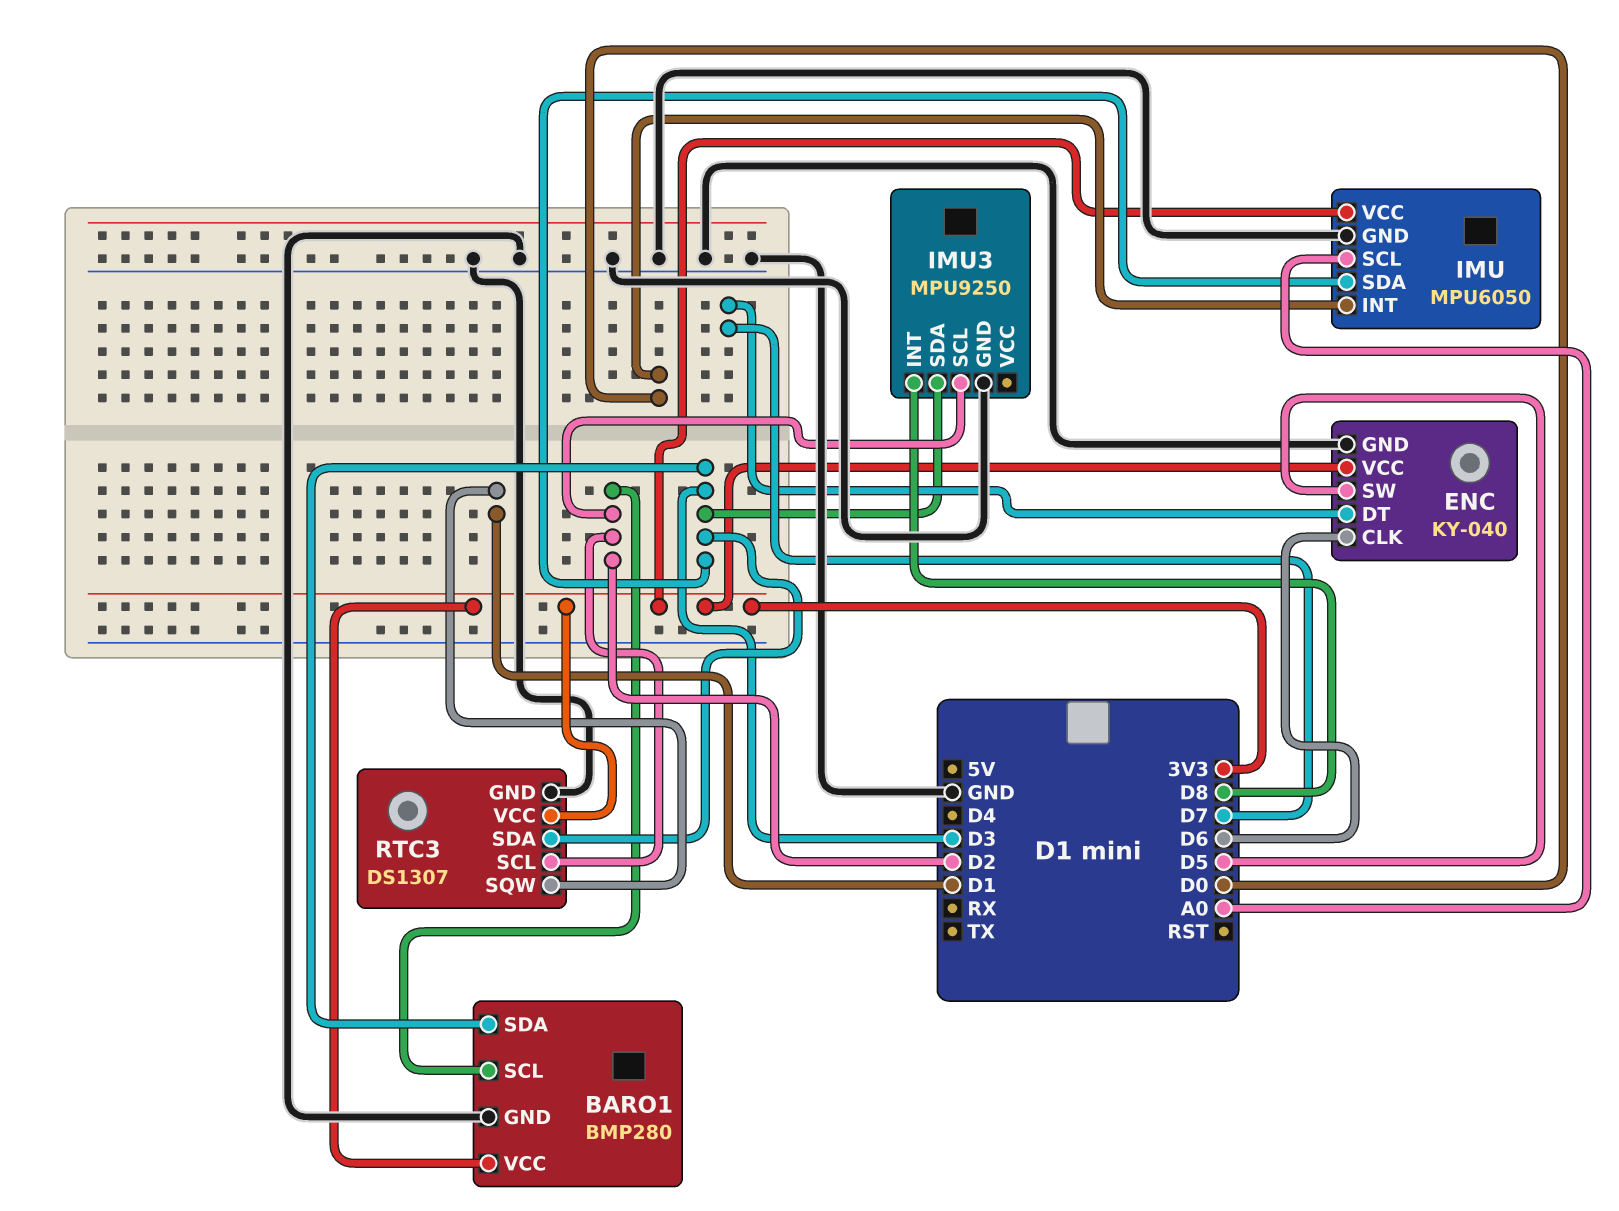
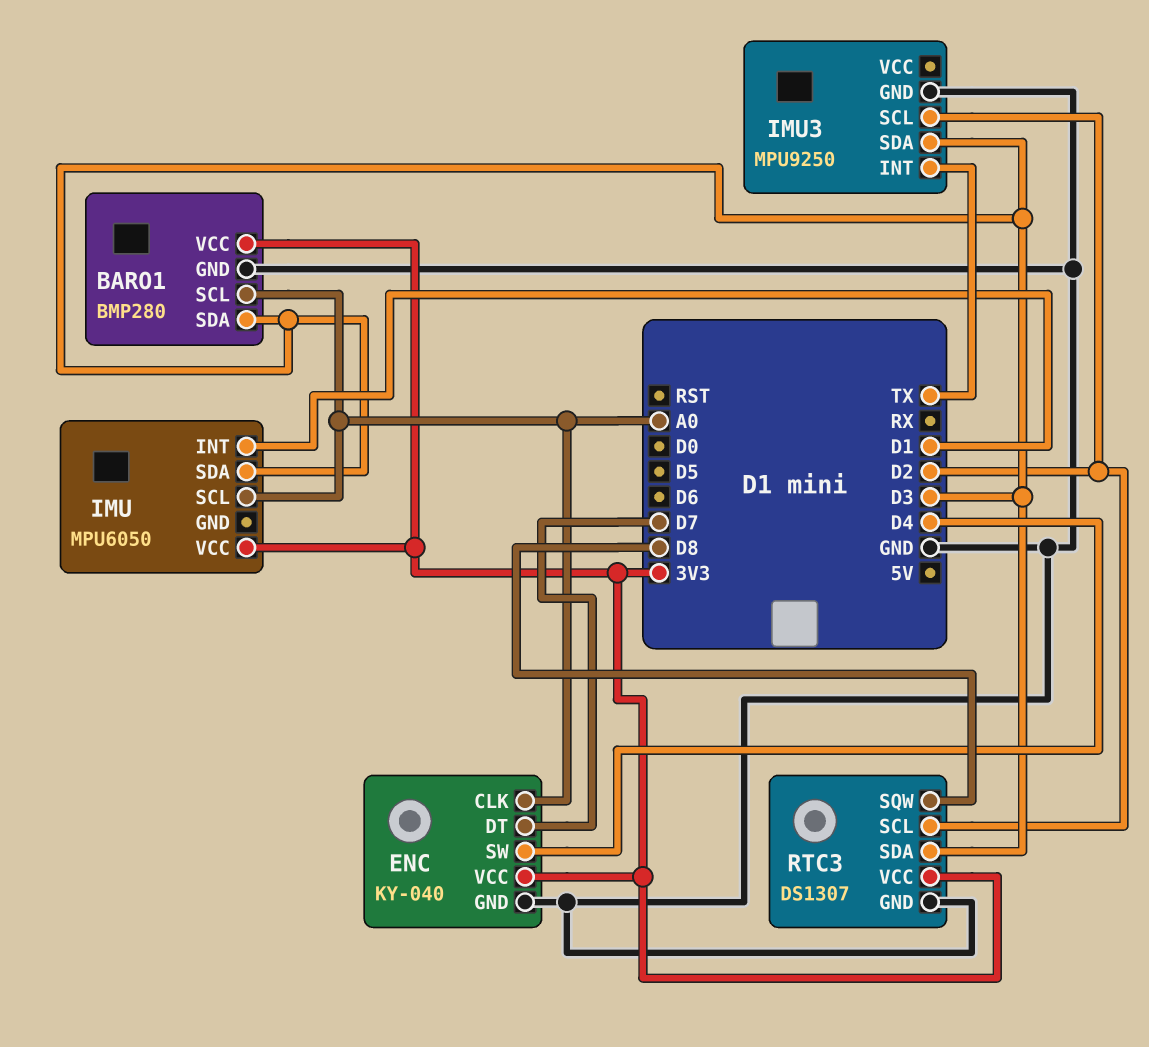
BARO1 pin SCL: D2 -> A0
ENC pin CLK: D6 -> A0
ENC pin SW: D5 -> D4
IMU pin GND: GND -> none
IMU pin INT: D0 -> D1
IMU3 pin INT: D8 -> TX
RTC3 pin SQW: D1 -> D8

